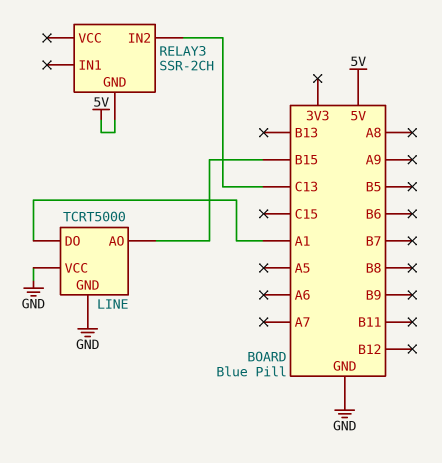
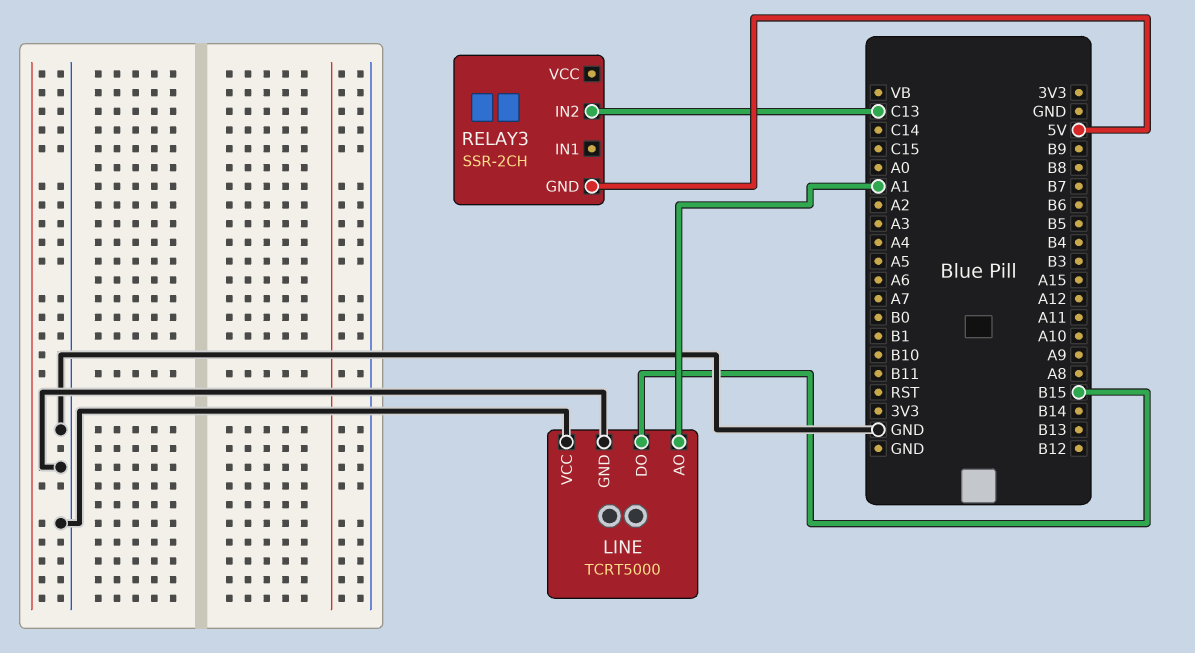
LINE pin AO: B15 -> A1
LINE pin DO: A1 -> B15

